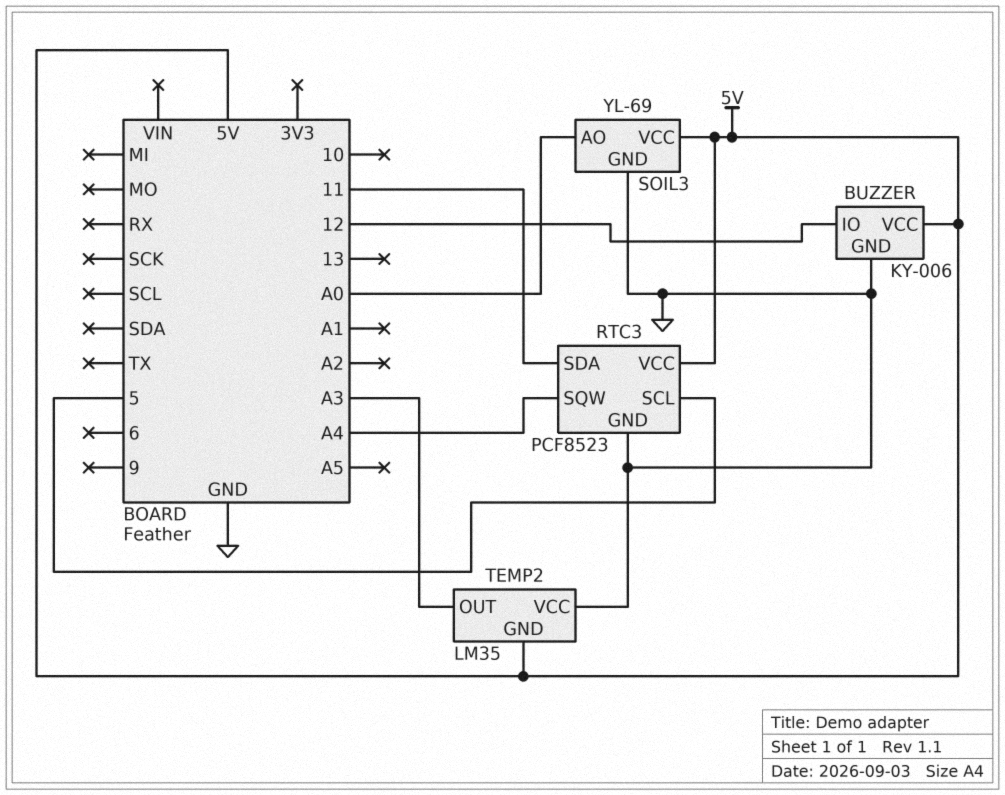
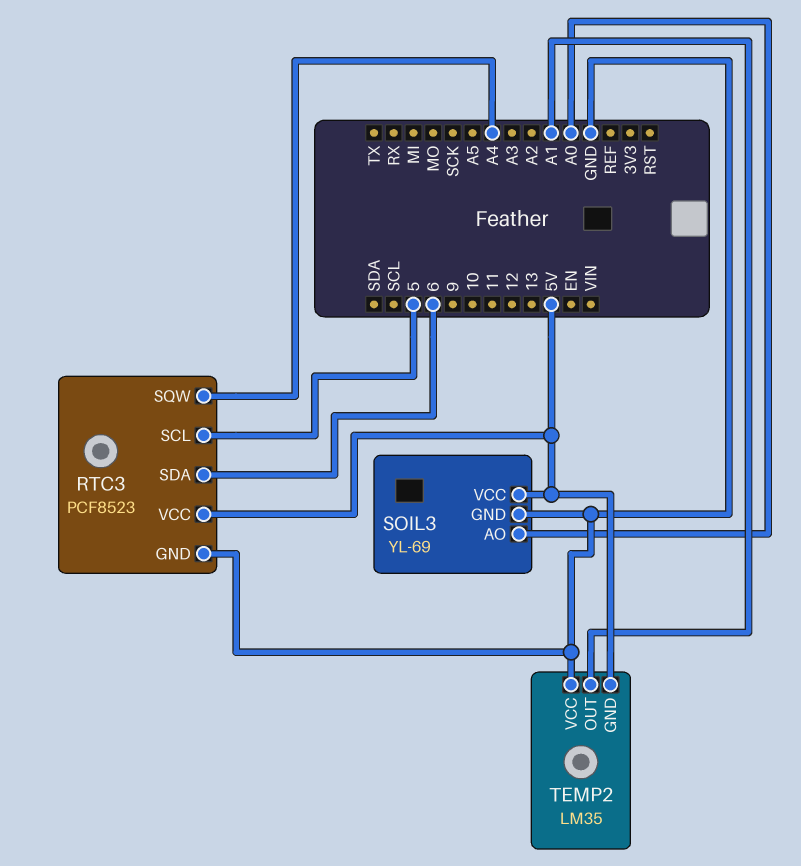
BUZZER: KY-006 -> none
BUZZER pin GND: GND -> none
BUZZER pin IO: 12 -> none
BUZZER pin VCC: 5V -> none
RTC3 pin SDA: 11 -> 6
TEMP2 pin OUT: A3 -> A1

